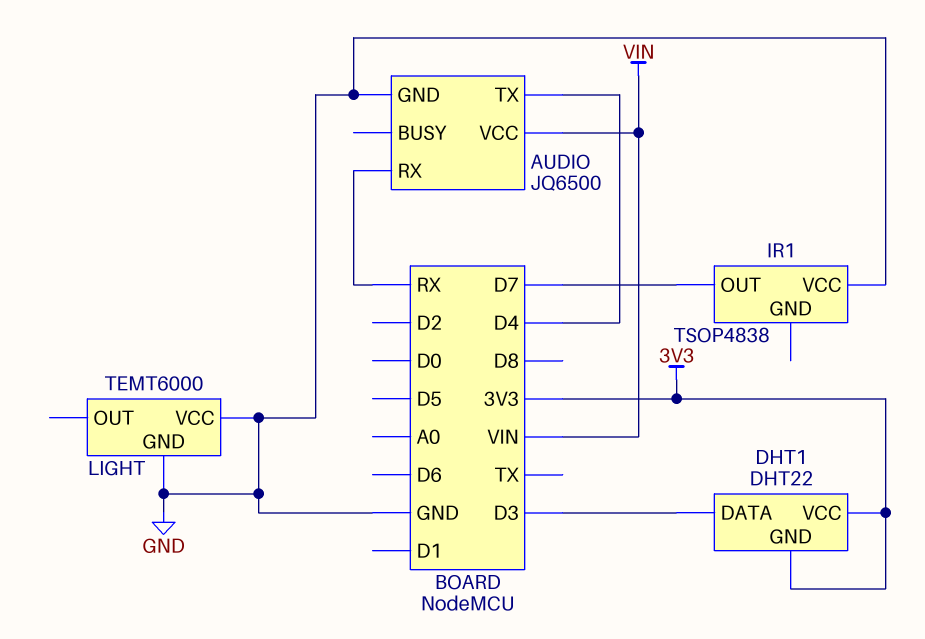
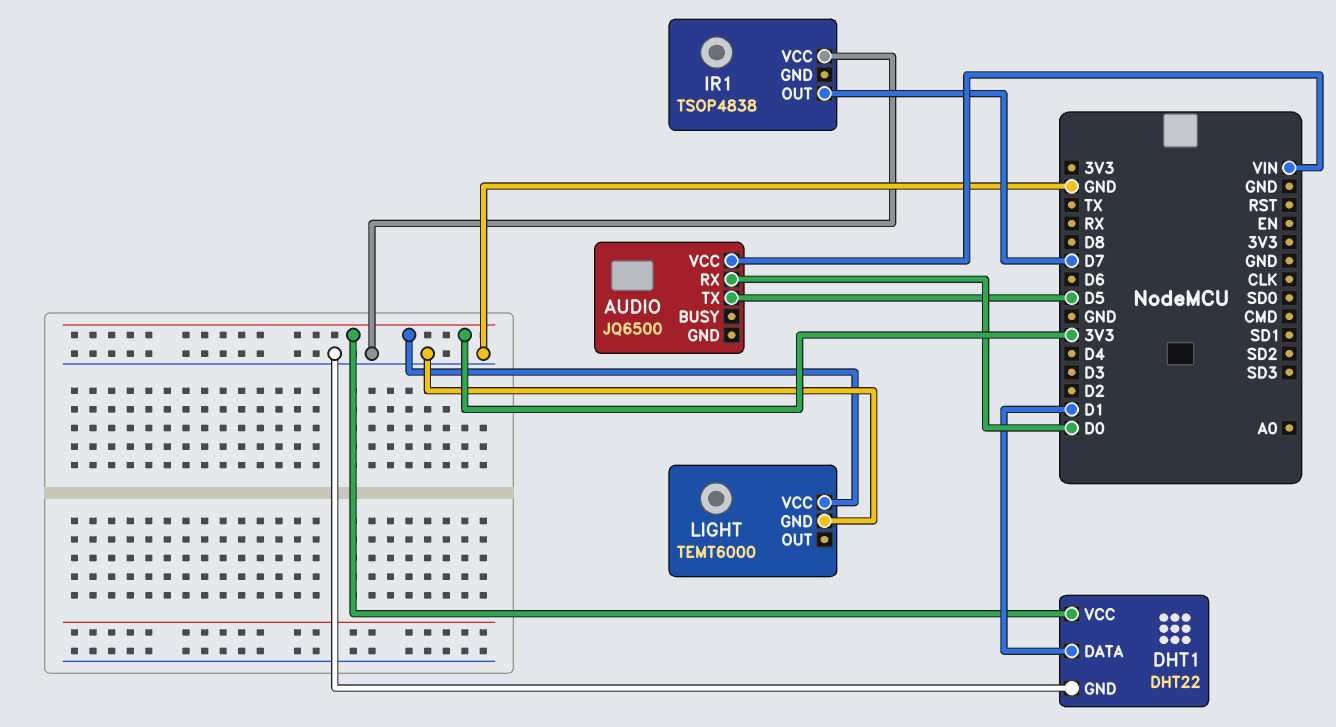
AUDIO pin GND: GND -> none
AUDIO pin RX: RX -> D0
AUDIO pin TX: D4 -> D5
DHT1 pin DATA: D3 -> D1
DHT1 pin GND: 3V3 -> GND
LIGHT pin VCC: GND -> 3V3

